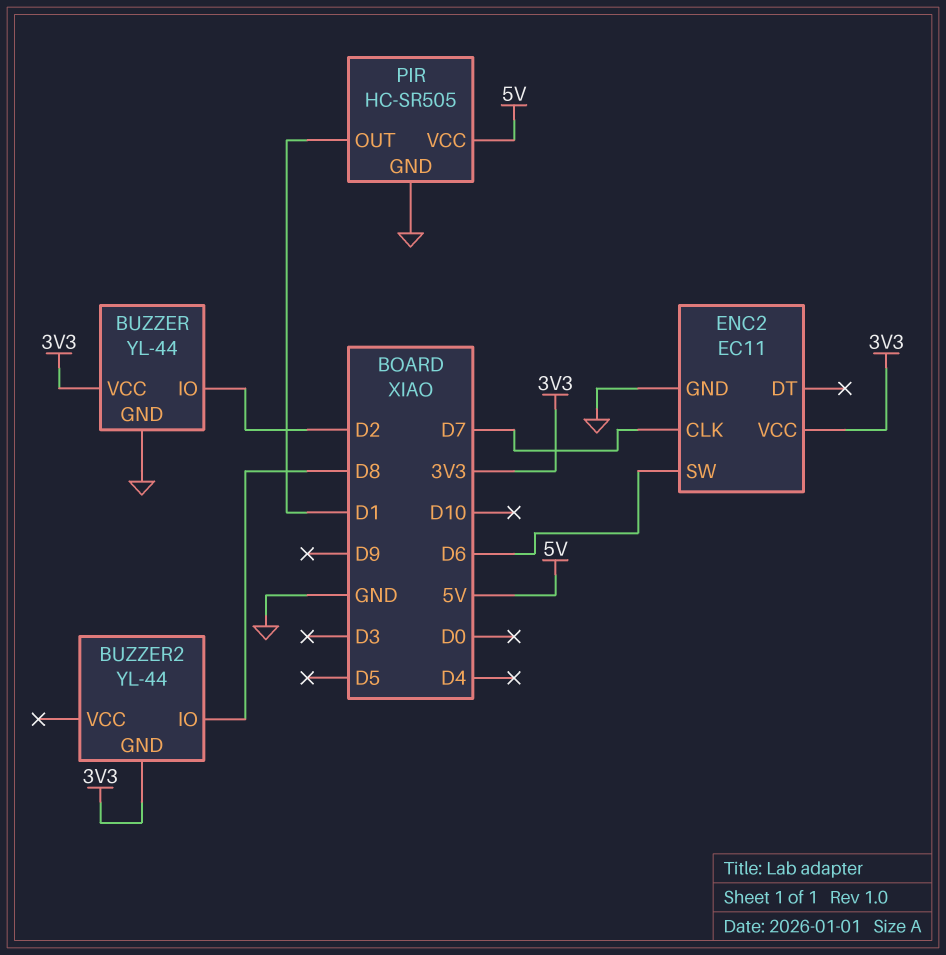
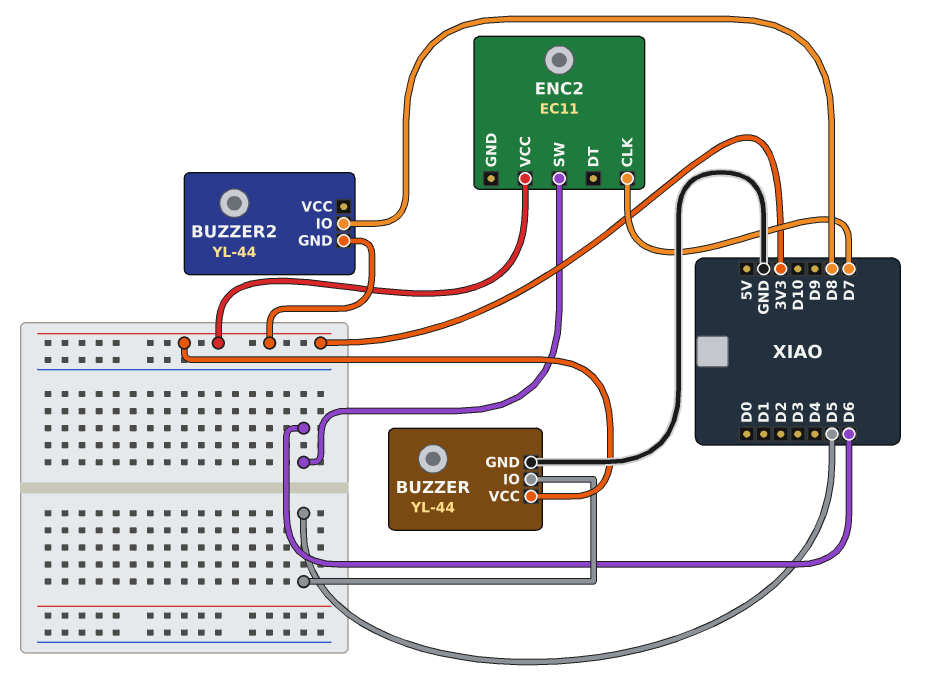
BUZZER pin IO: D2 -> D5
ENC2 pin GND: GND -> none
PIR: HC-SR505 -> none
PIR pin GND: GND -> none
PIR pin OUT: D1 -> none
PIR pin VCC: 5V -> none

